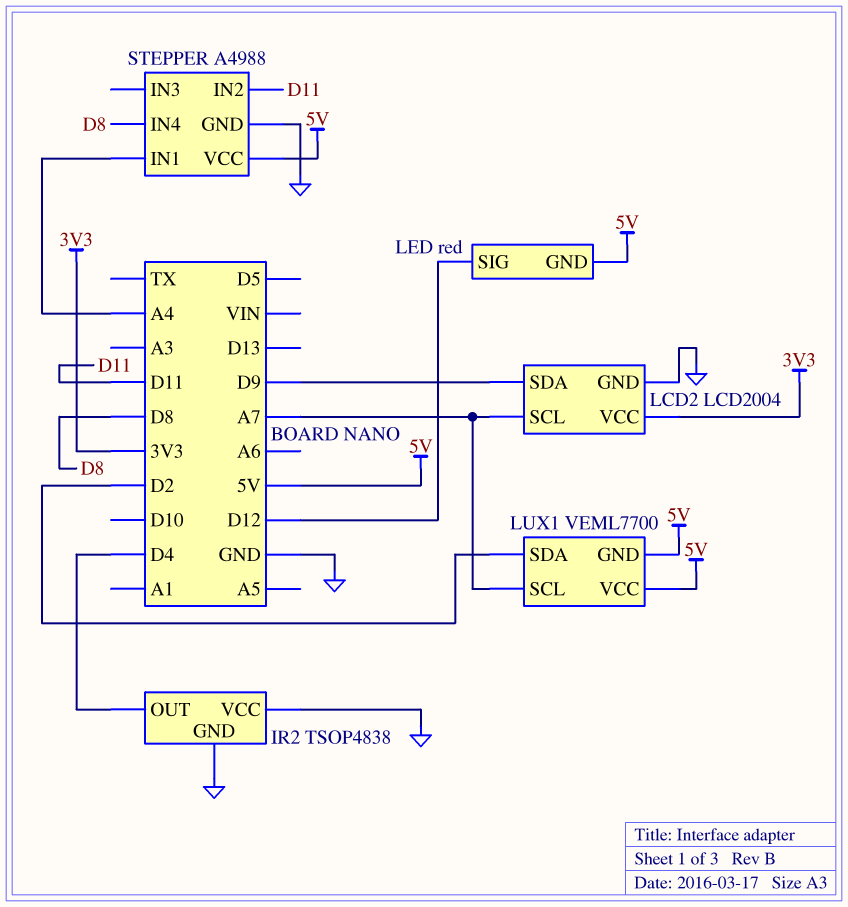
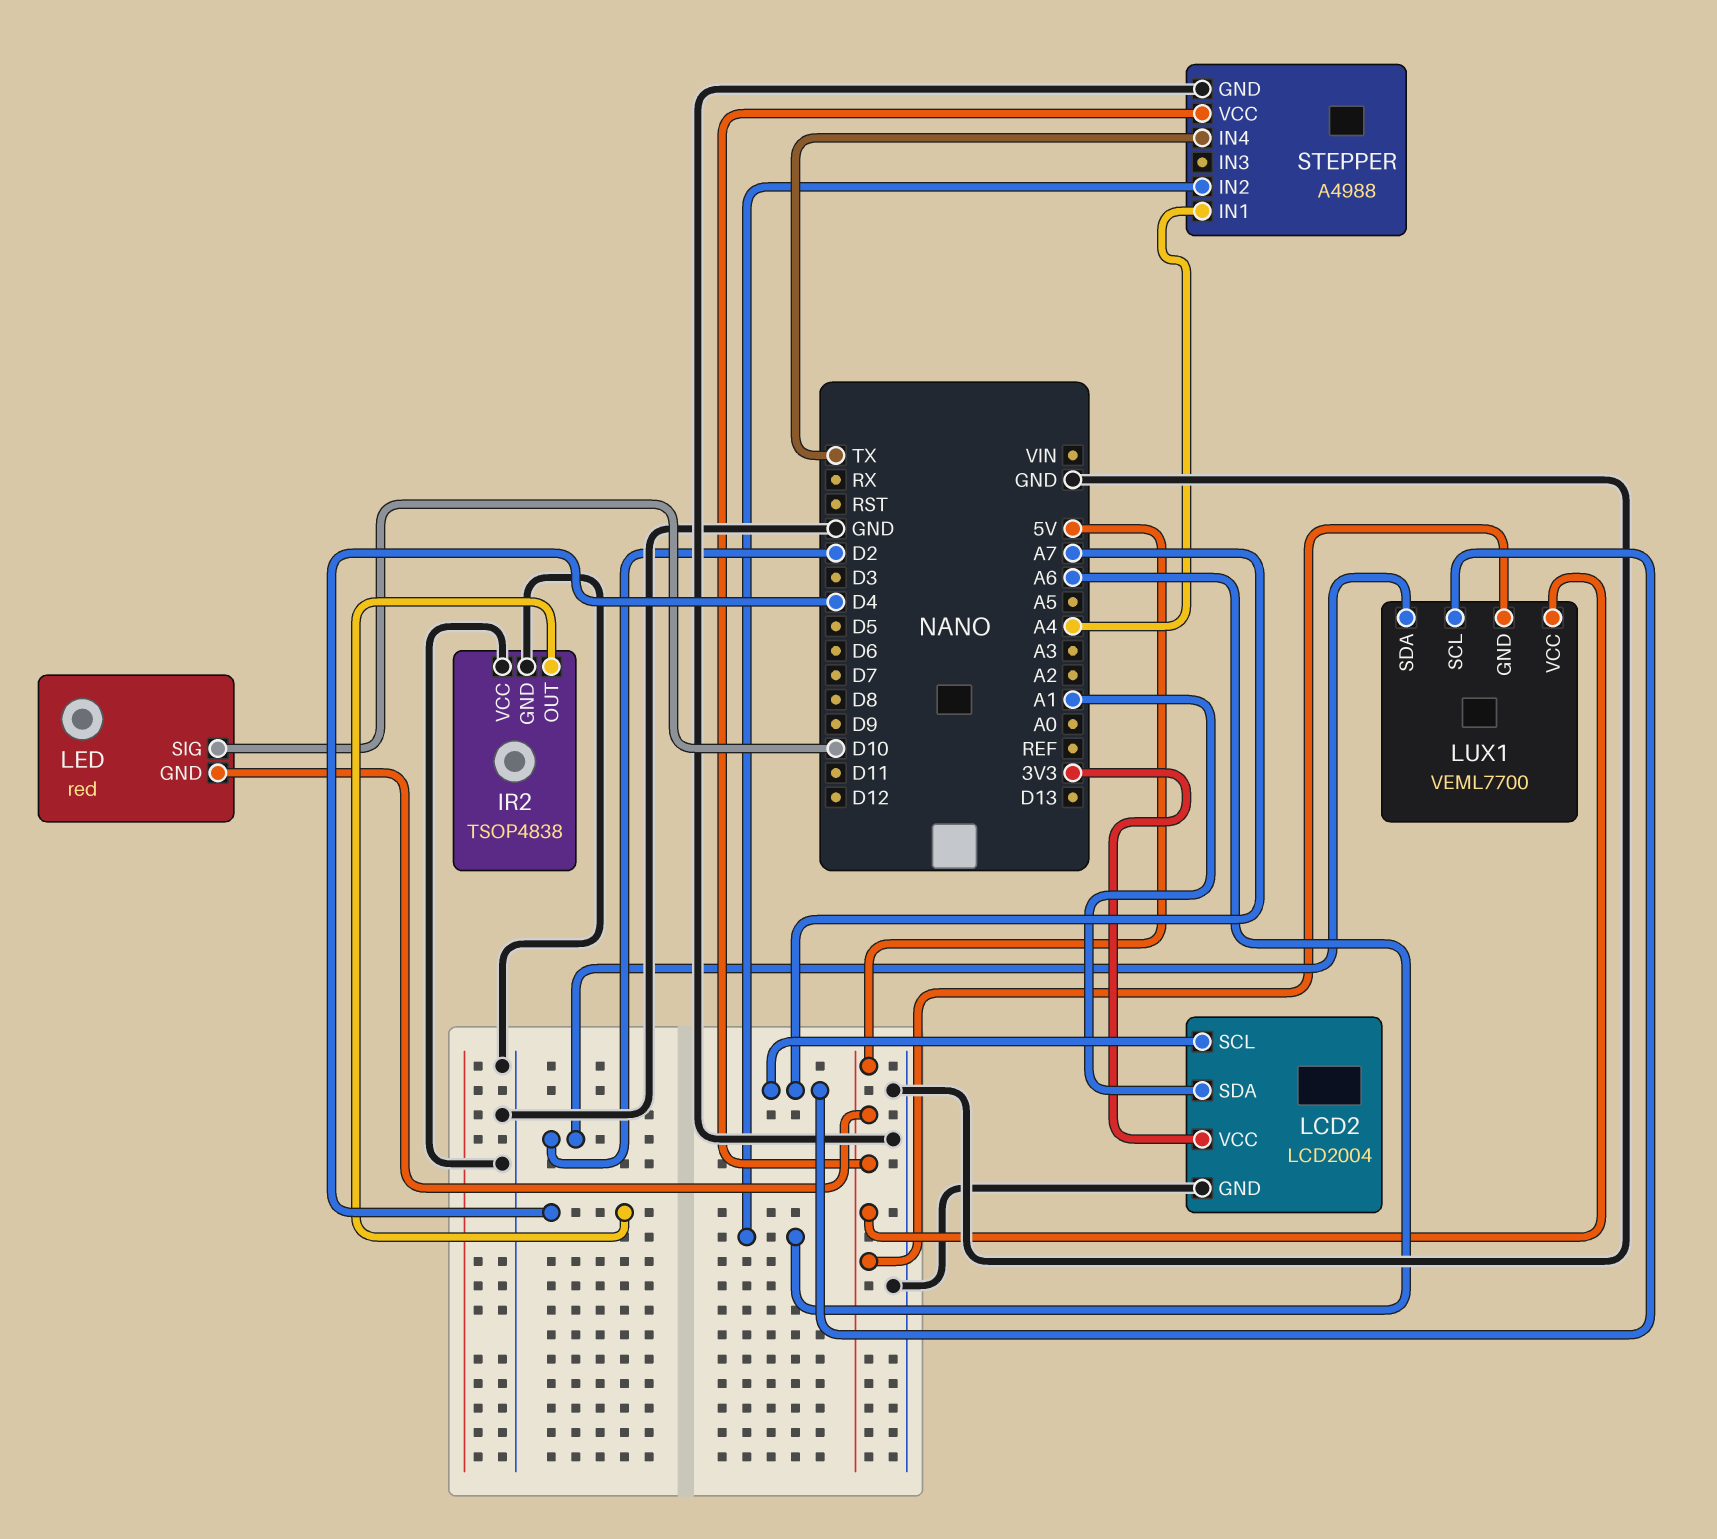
LCD2 pin SDA: D9 -> A1
LED pin SIG: D12 -> D10
STEPPER pin IN2: D11 -> A6
STEPPER pin IN4: D8 -> TX

